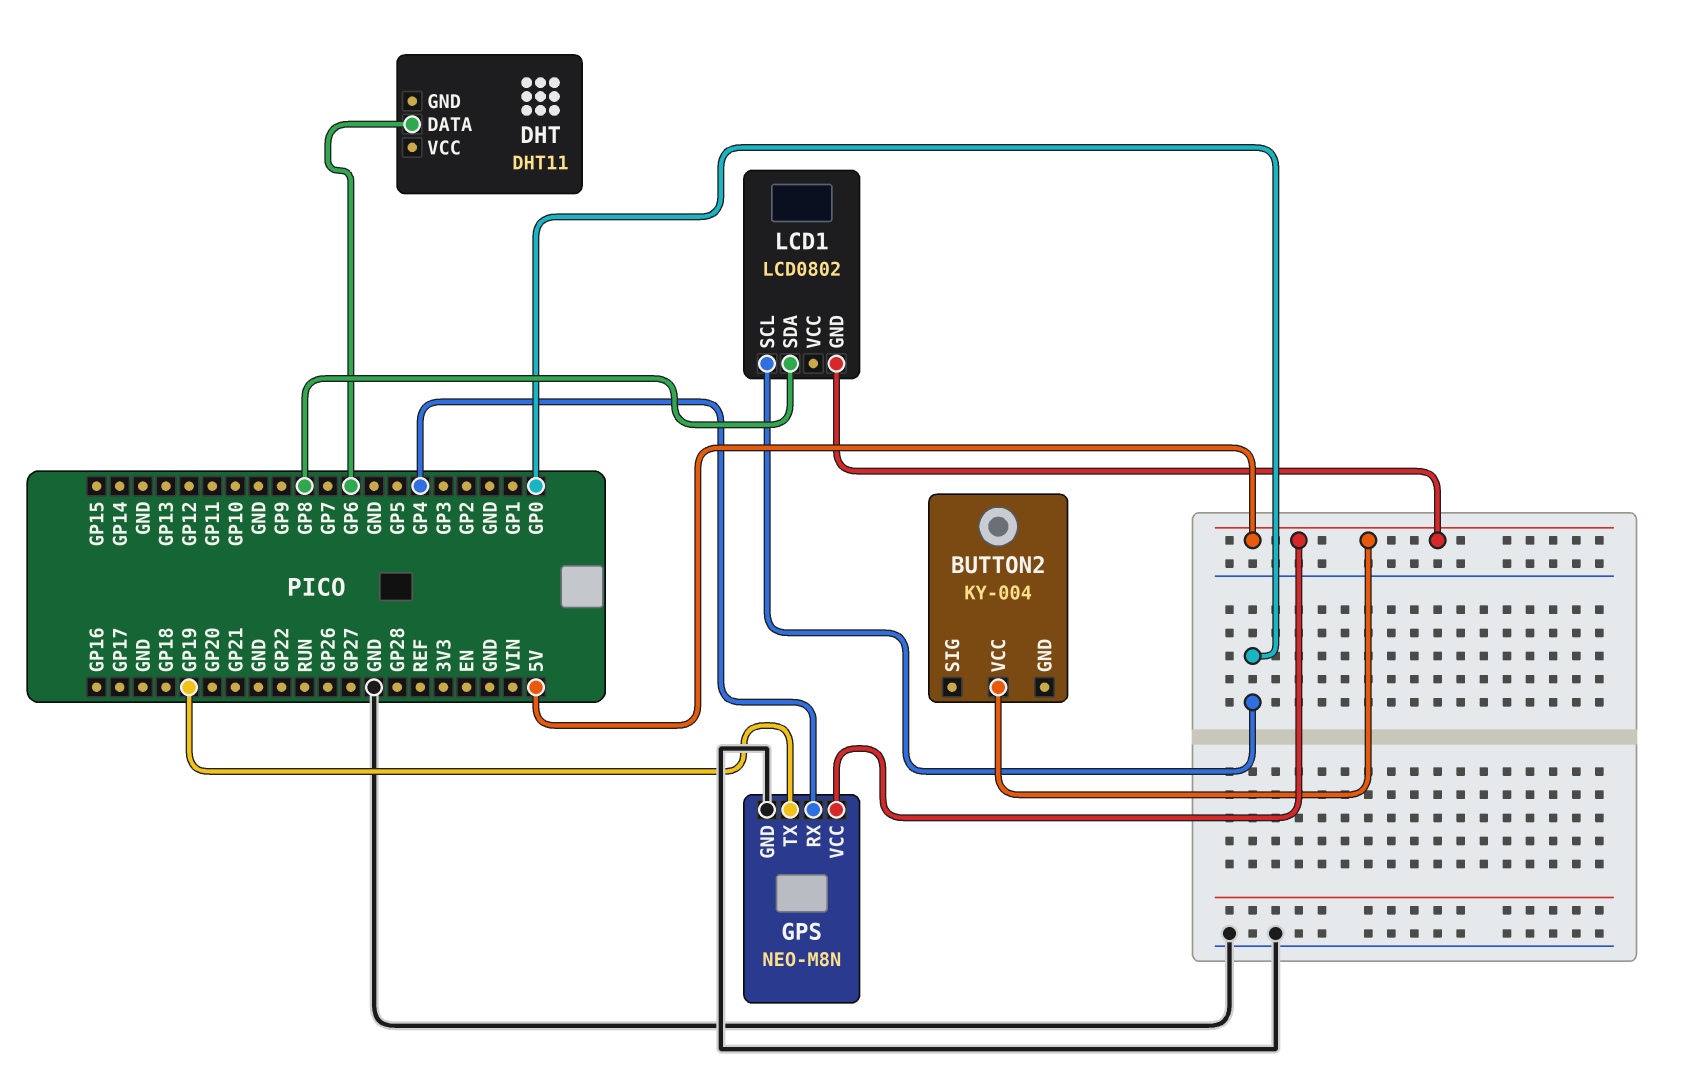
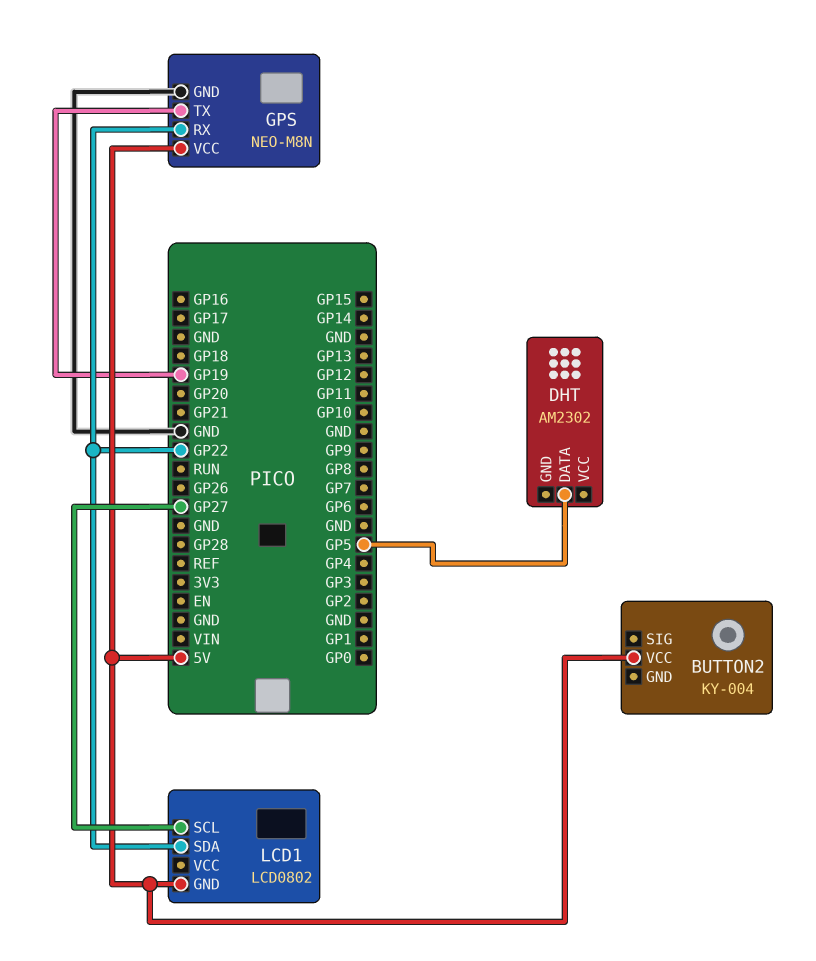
DHT: DHT11 -> AM2302
DHT pin DATA: GP6 -> GP5
GPS pin RX: GP4 -> GP22
LCD1 pin SCL: GP0 -> GP27
LCD1 pin SDA: GP8 -> GP22

